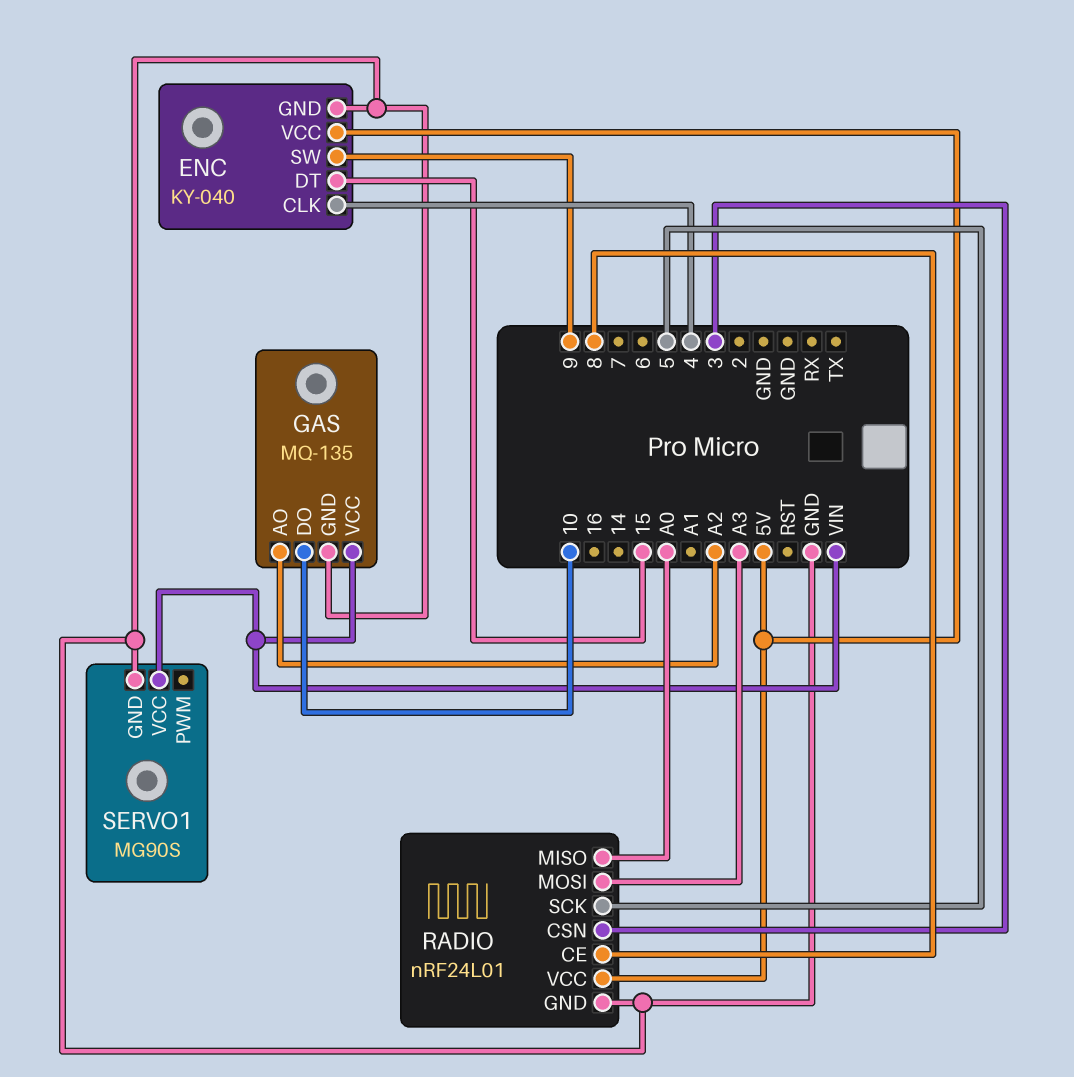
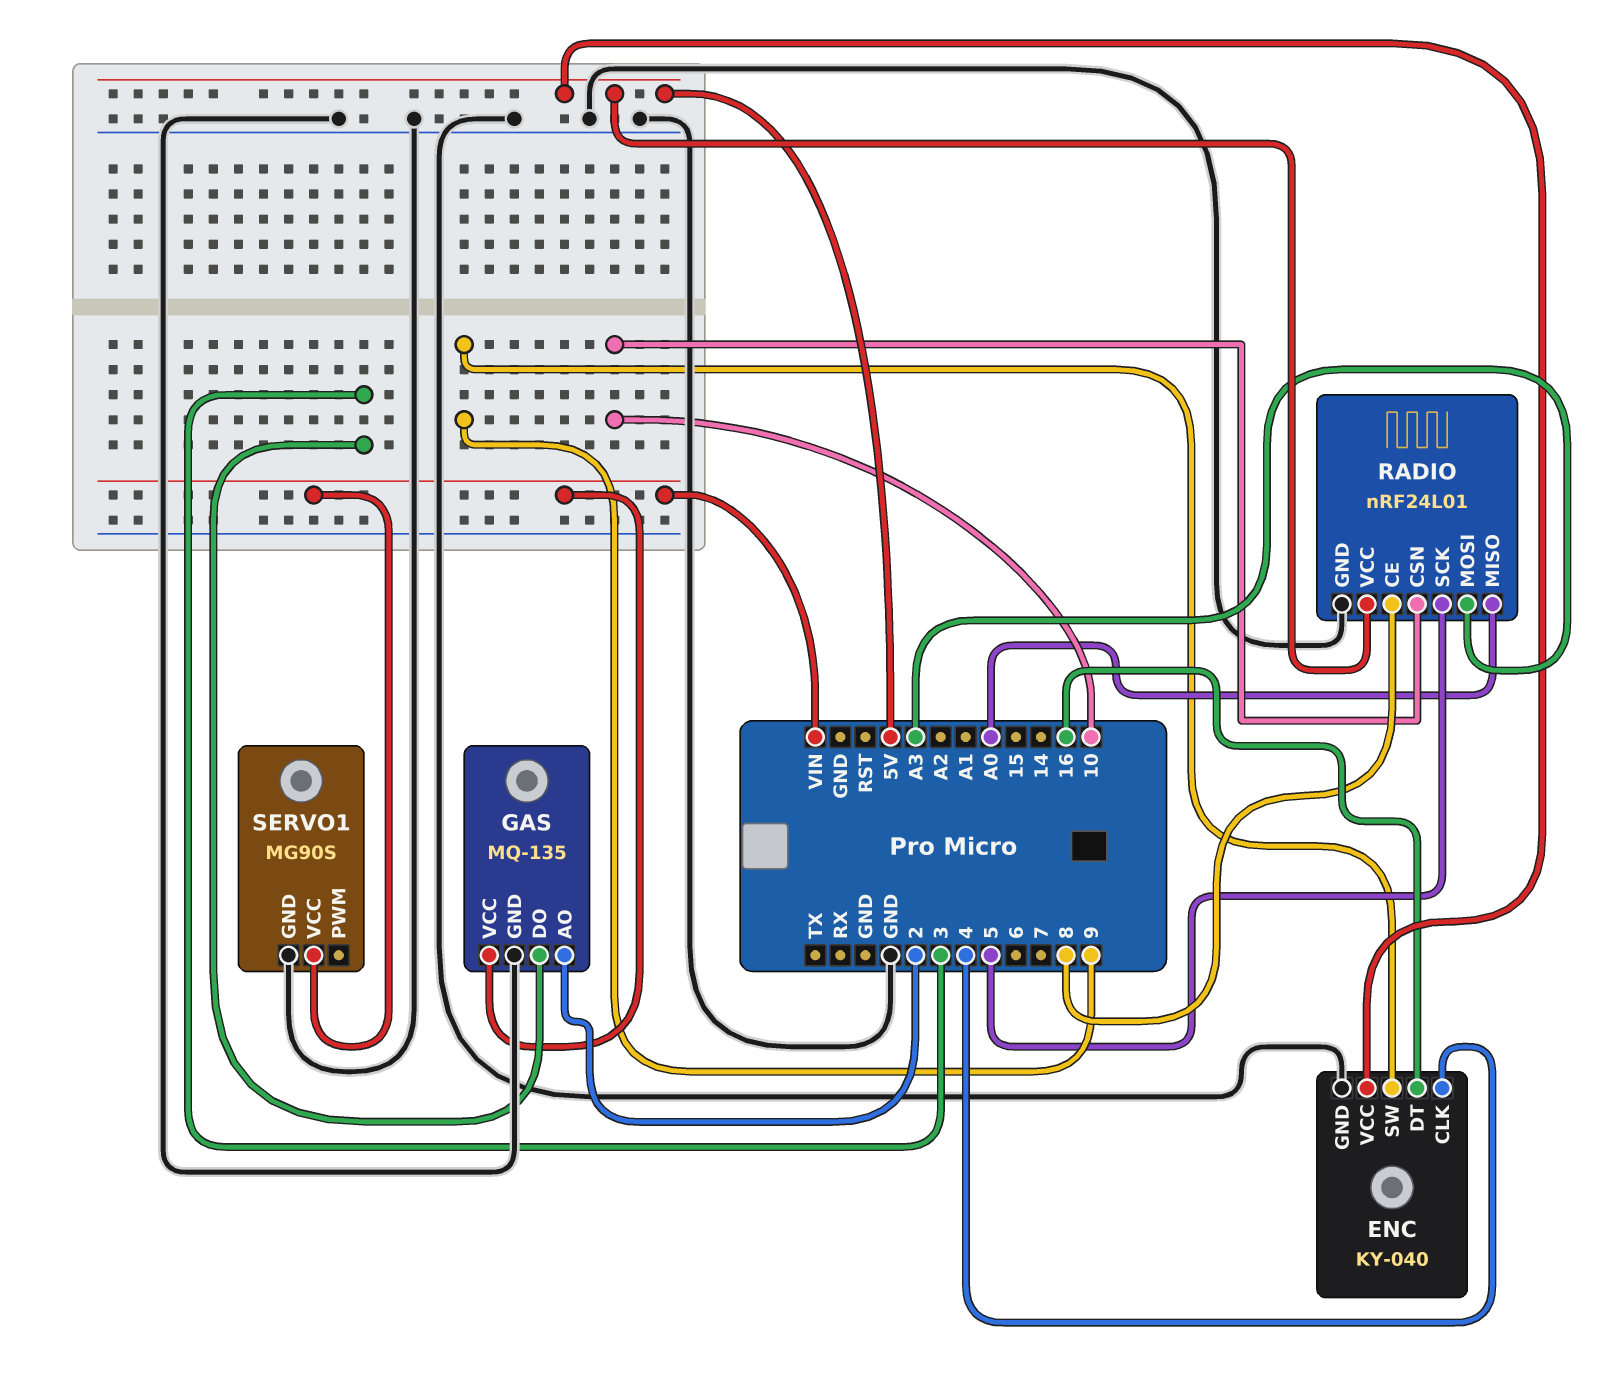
ENC pin DT: 15 -> 16
GAS pin AO: A2 -> 2
GAS pin DO: 10 -> 3
RADIO pin CSN: 3 -> 10

